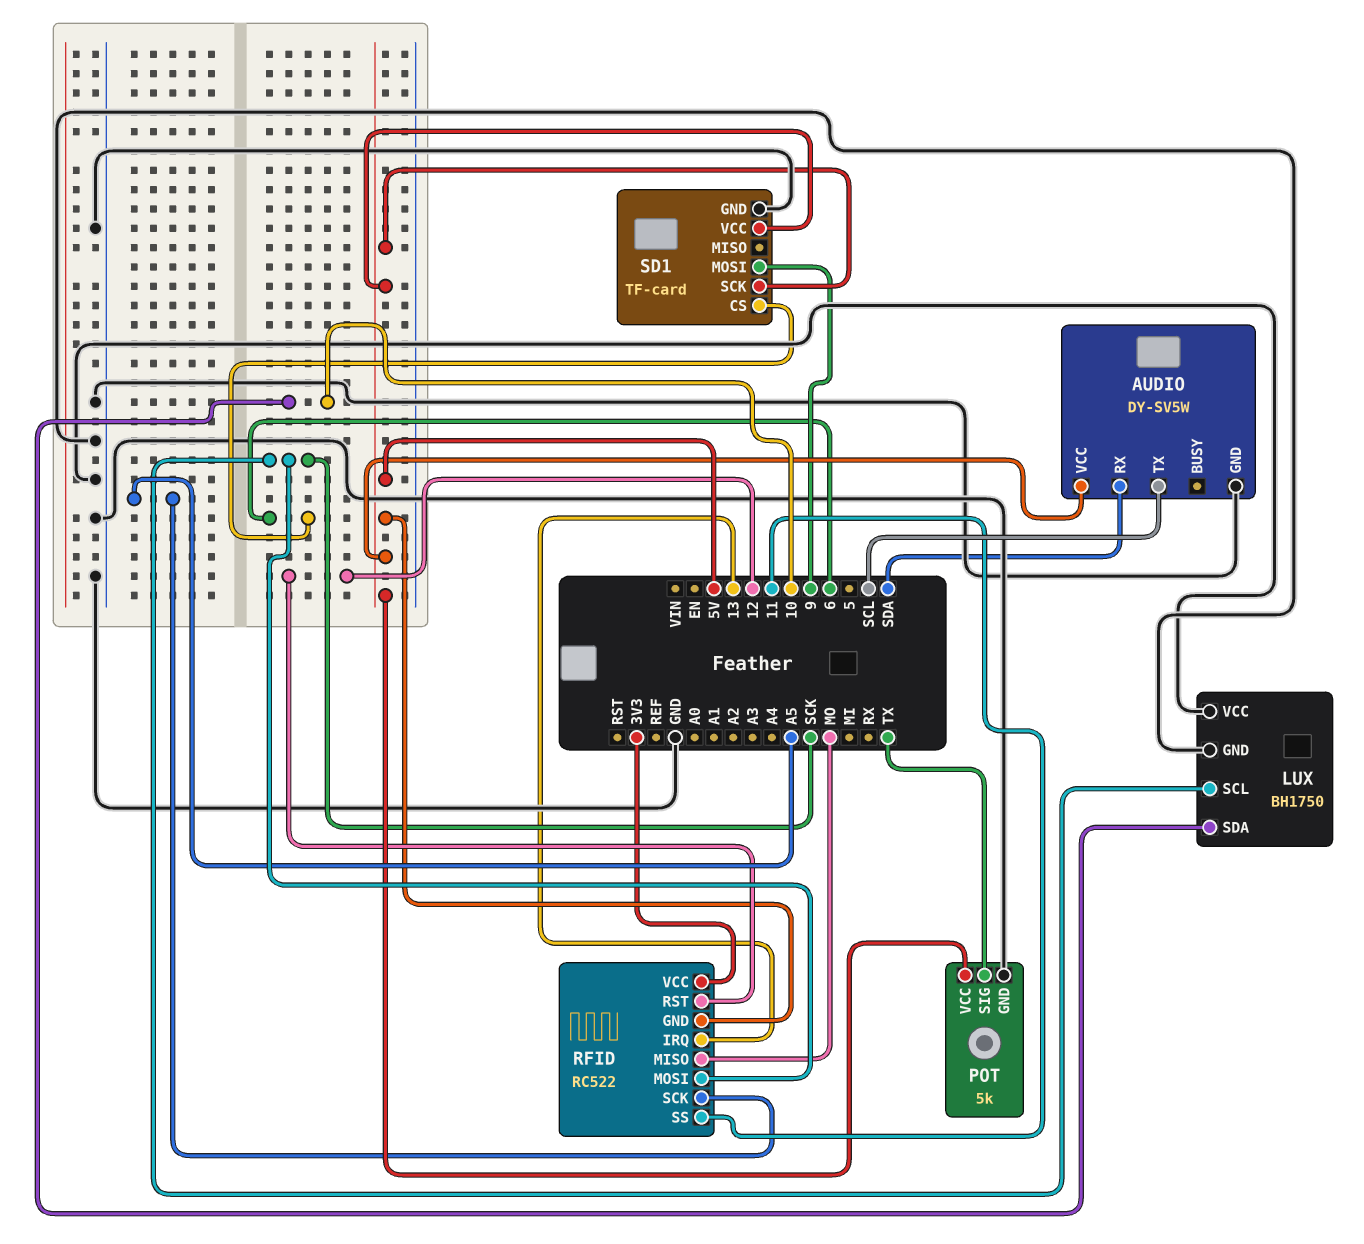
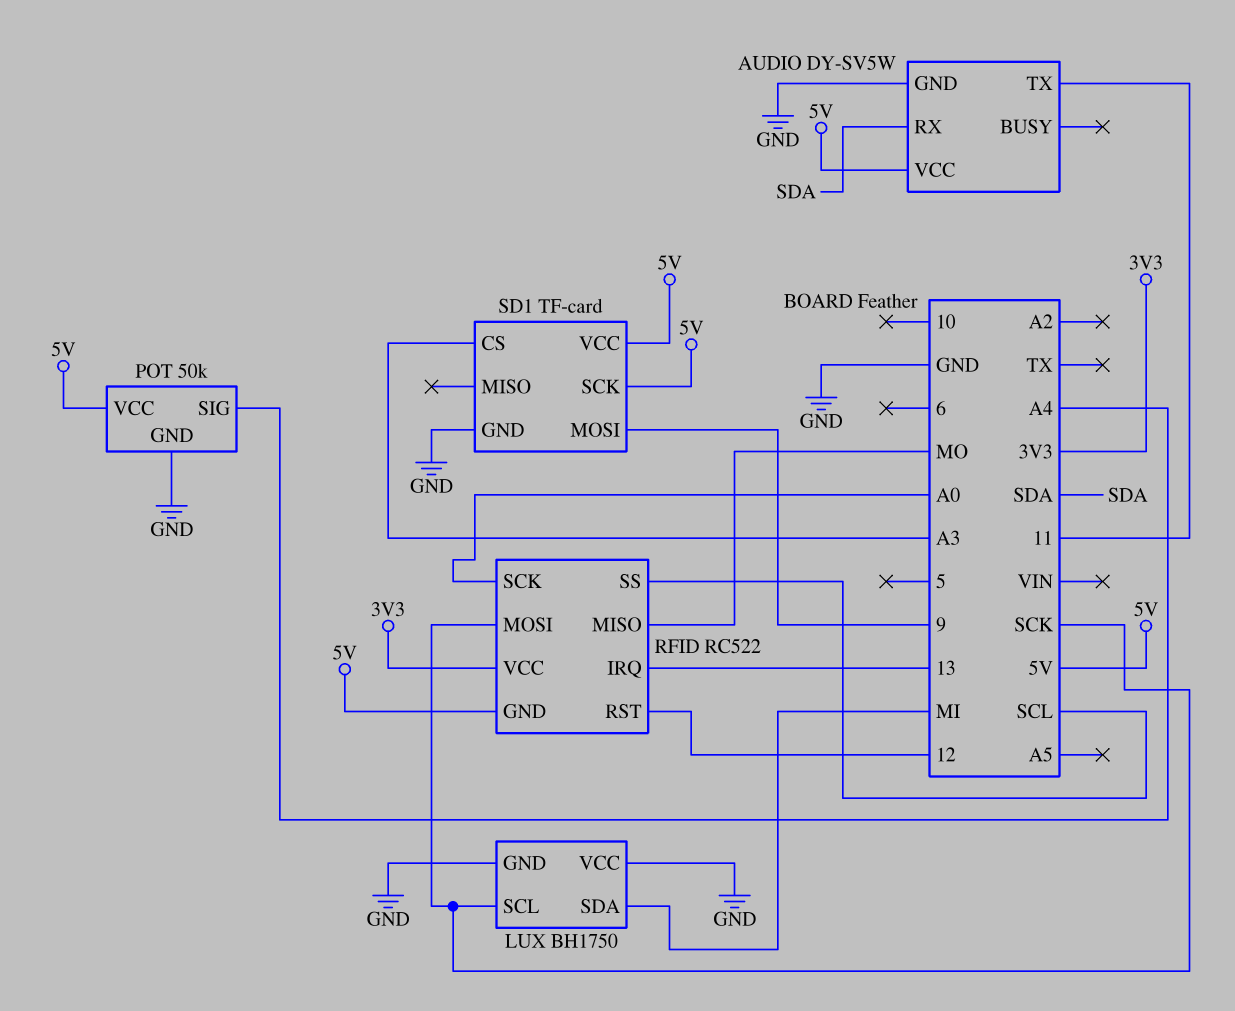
AUDIO pin TX: SCL -> 11
LUX pin SDA: 10 -> MI
POT: 5k -> 50k
POT pin SIG: TX -> A4
RFID pin SCK: A5 -> A0
RFID pin SS: 11 -> SCL
SD1 pin CS: 6 -> A3

